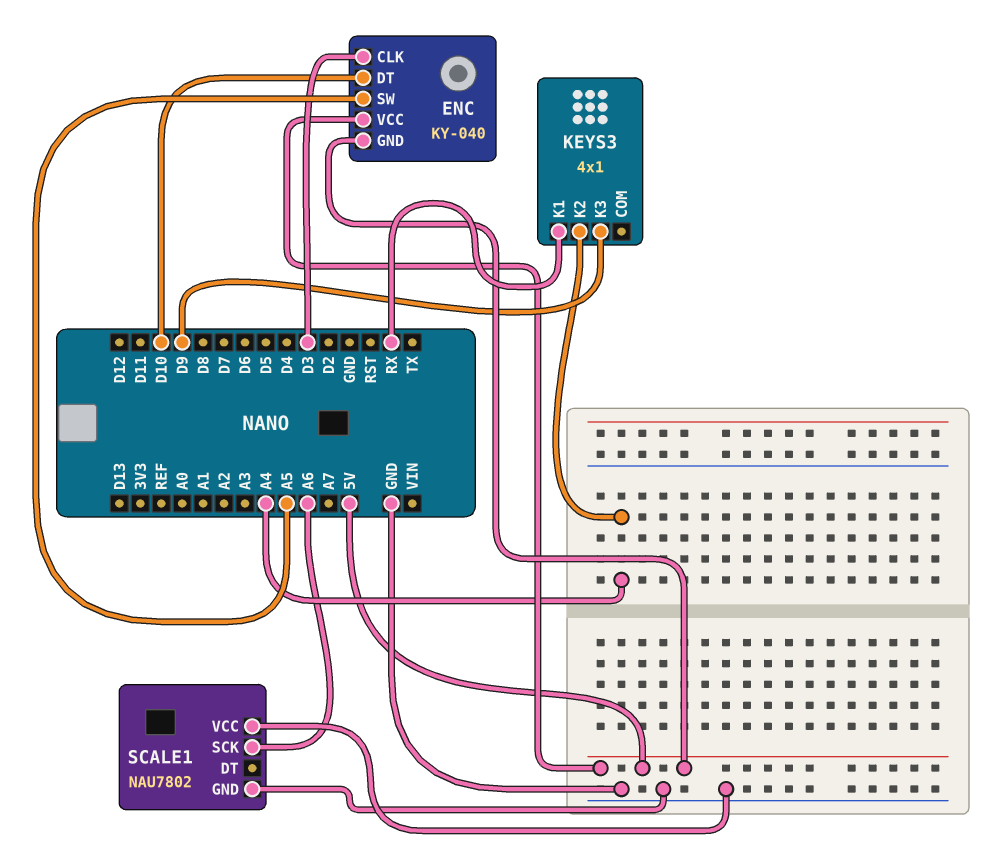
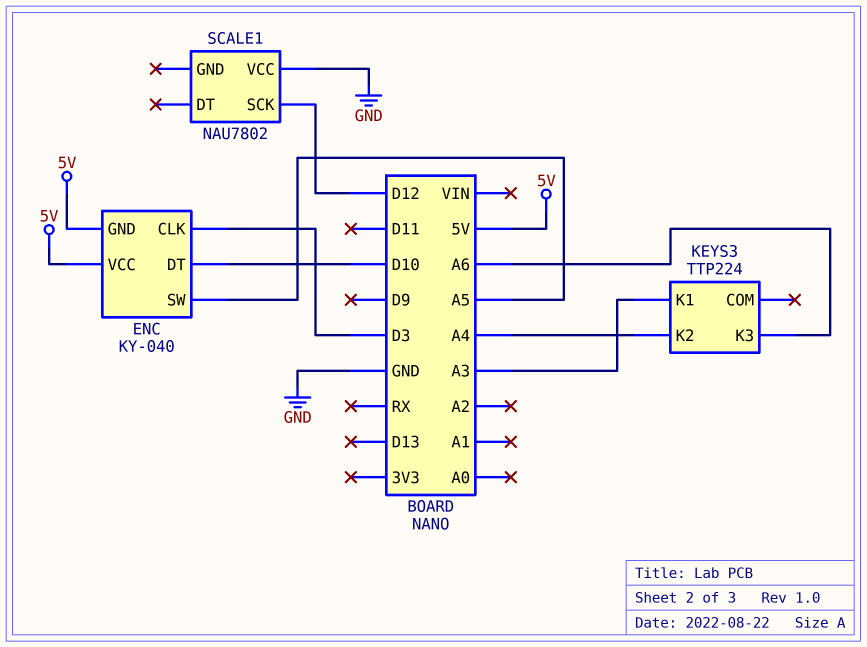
KEYS3: 4x1 -> TTP224
KEYS3 pin K1: RX -> A3
KEYS3 pin K3: D9 -> A6
SCALE1 pin GND: GND -> none
SCALE1 pin SCK: A6 -> D12

